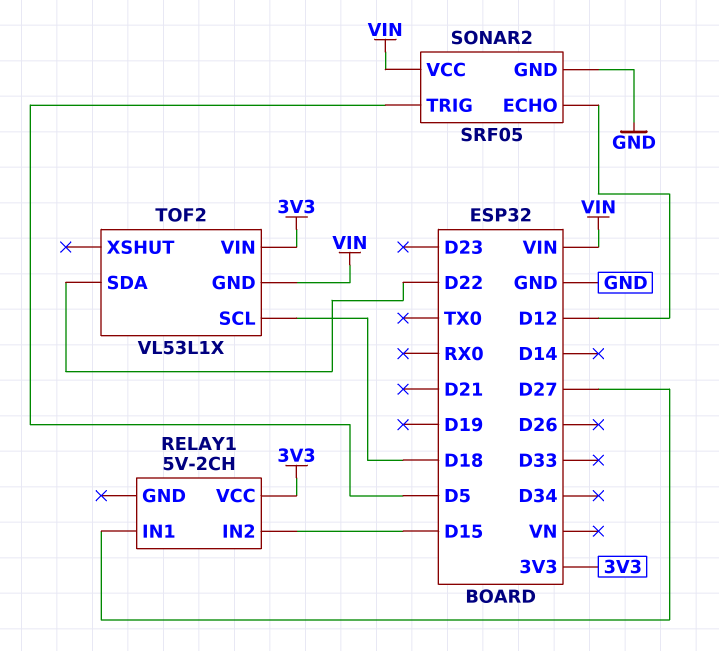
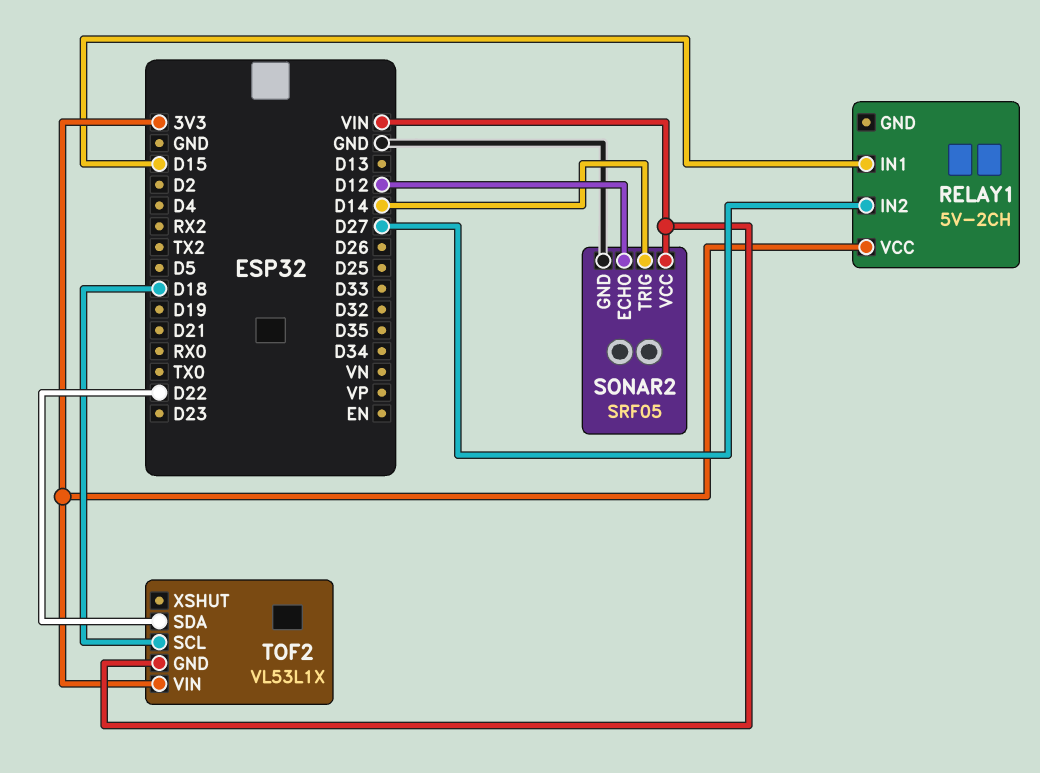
RELAY1 pin IN1: D27 -> D15
RELAY1 pin IN2: D15 -> D27
SONAR2 pin TRIG: D5 -> D14

